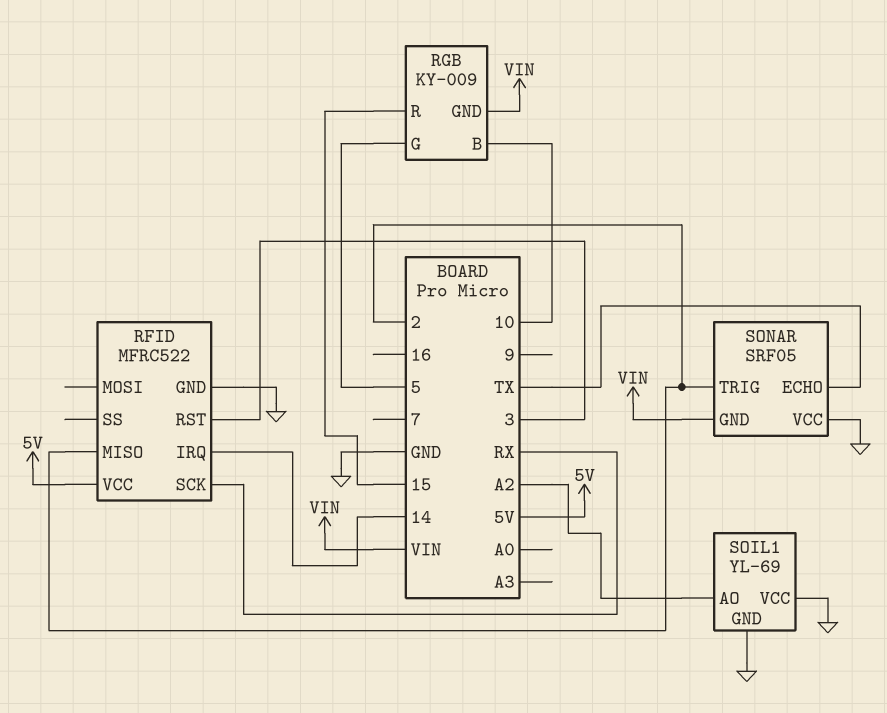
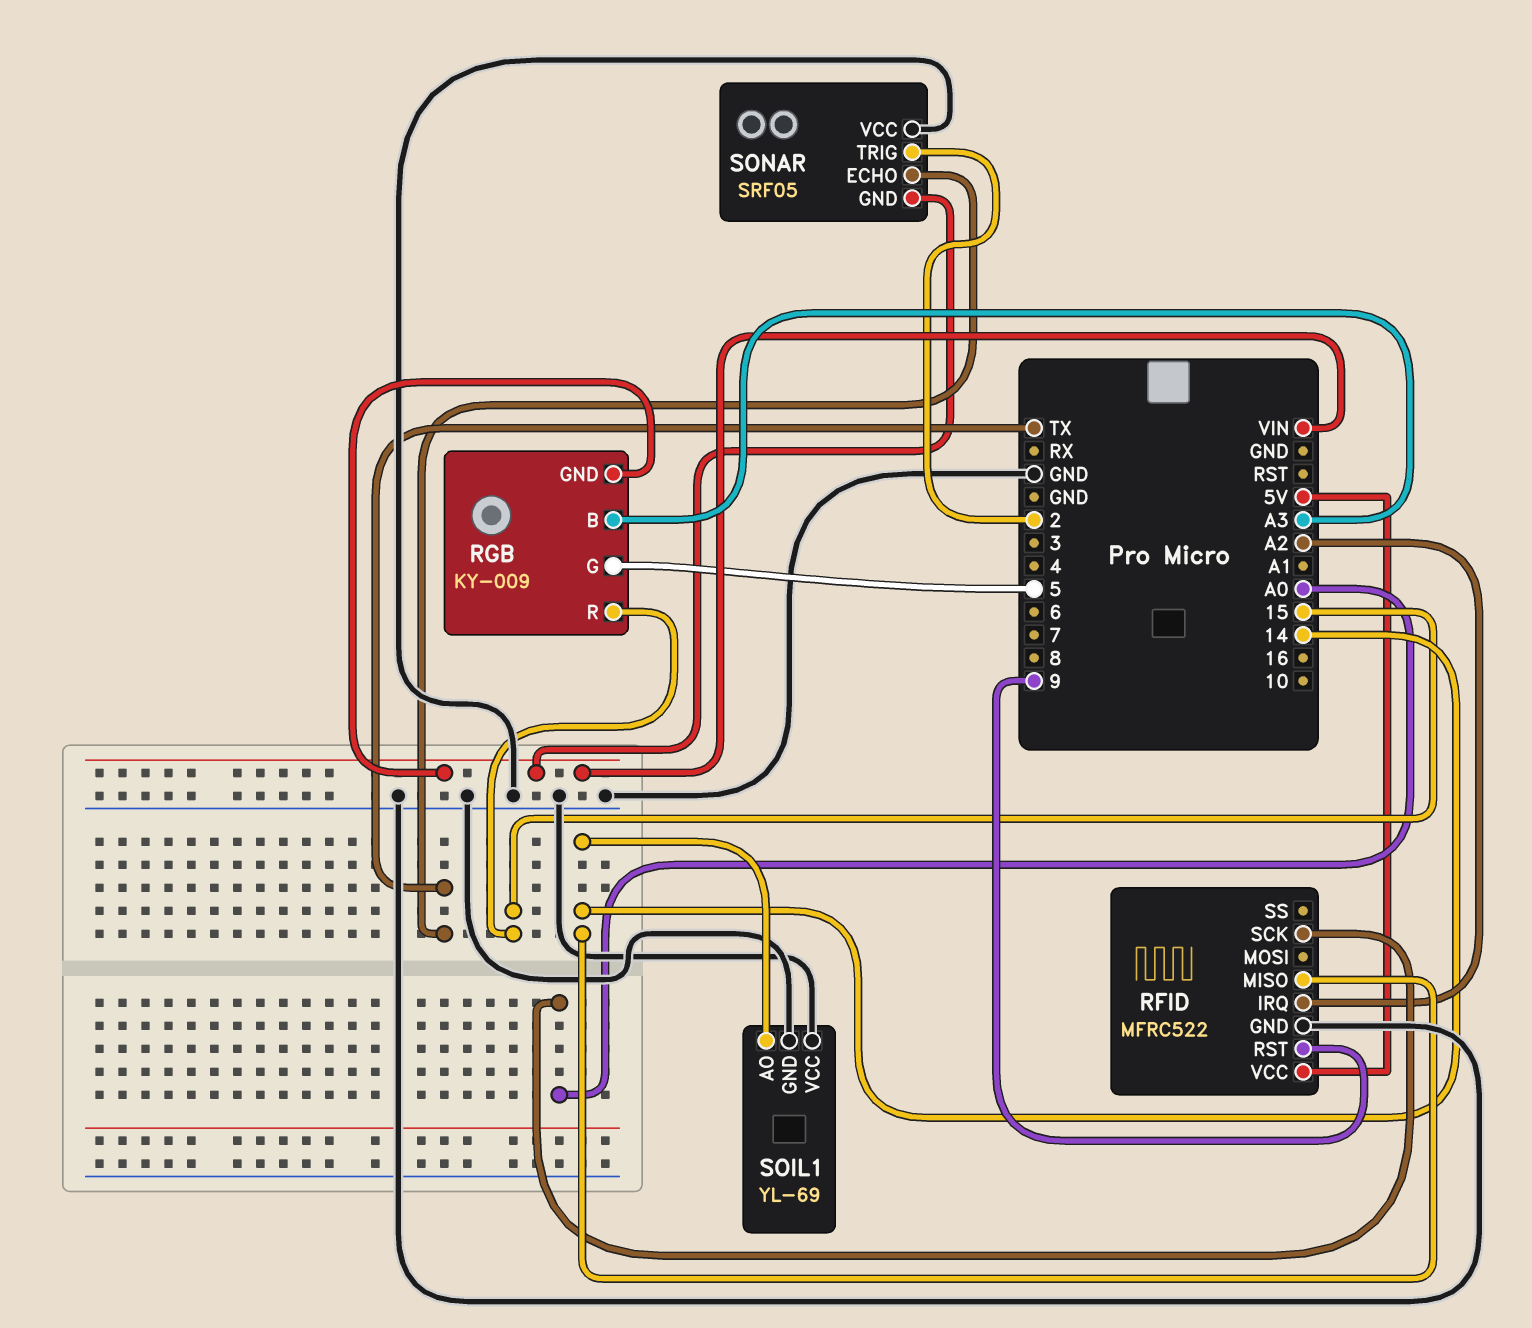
RFID pin IRQ: 14 -> A2
RFID pin MISO: 2 -> 14
RFID pin RST: 3 -> 9
RFID pin SCK: RX -> A0
RGB pin B: 10 -> A3
SOIL1 pin AO: A2 -> 14

